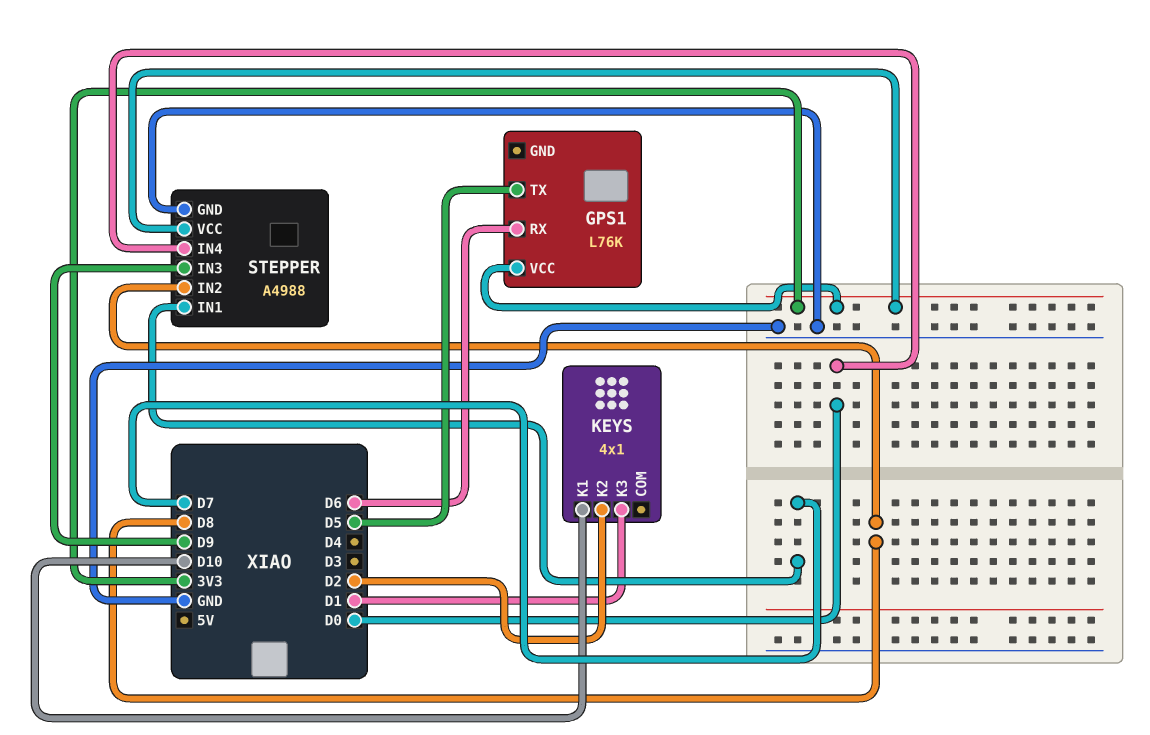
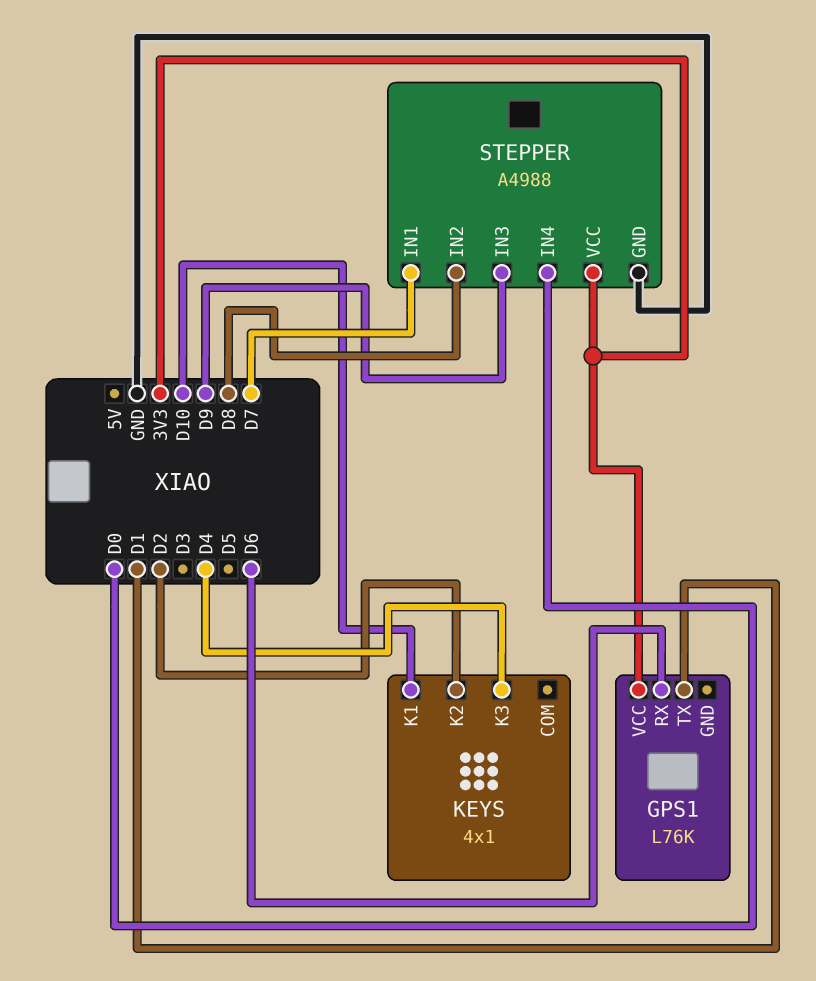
GPS1 pin TX: D5 -> D1
KEYS pin K3: D1 -> D4

